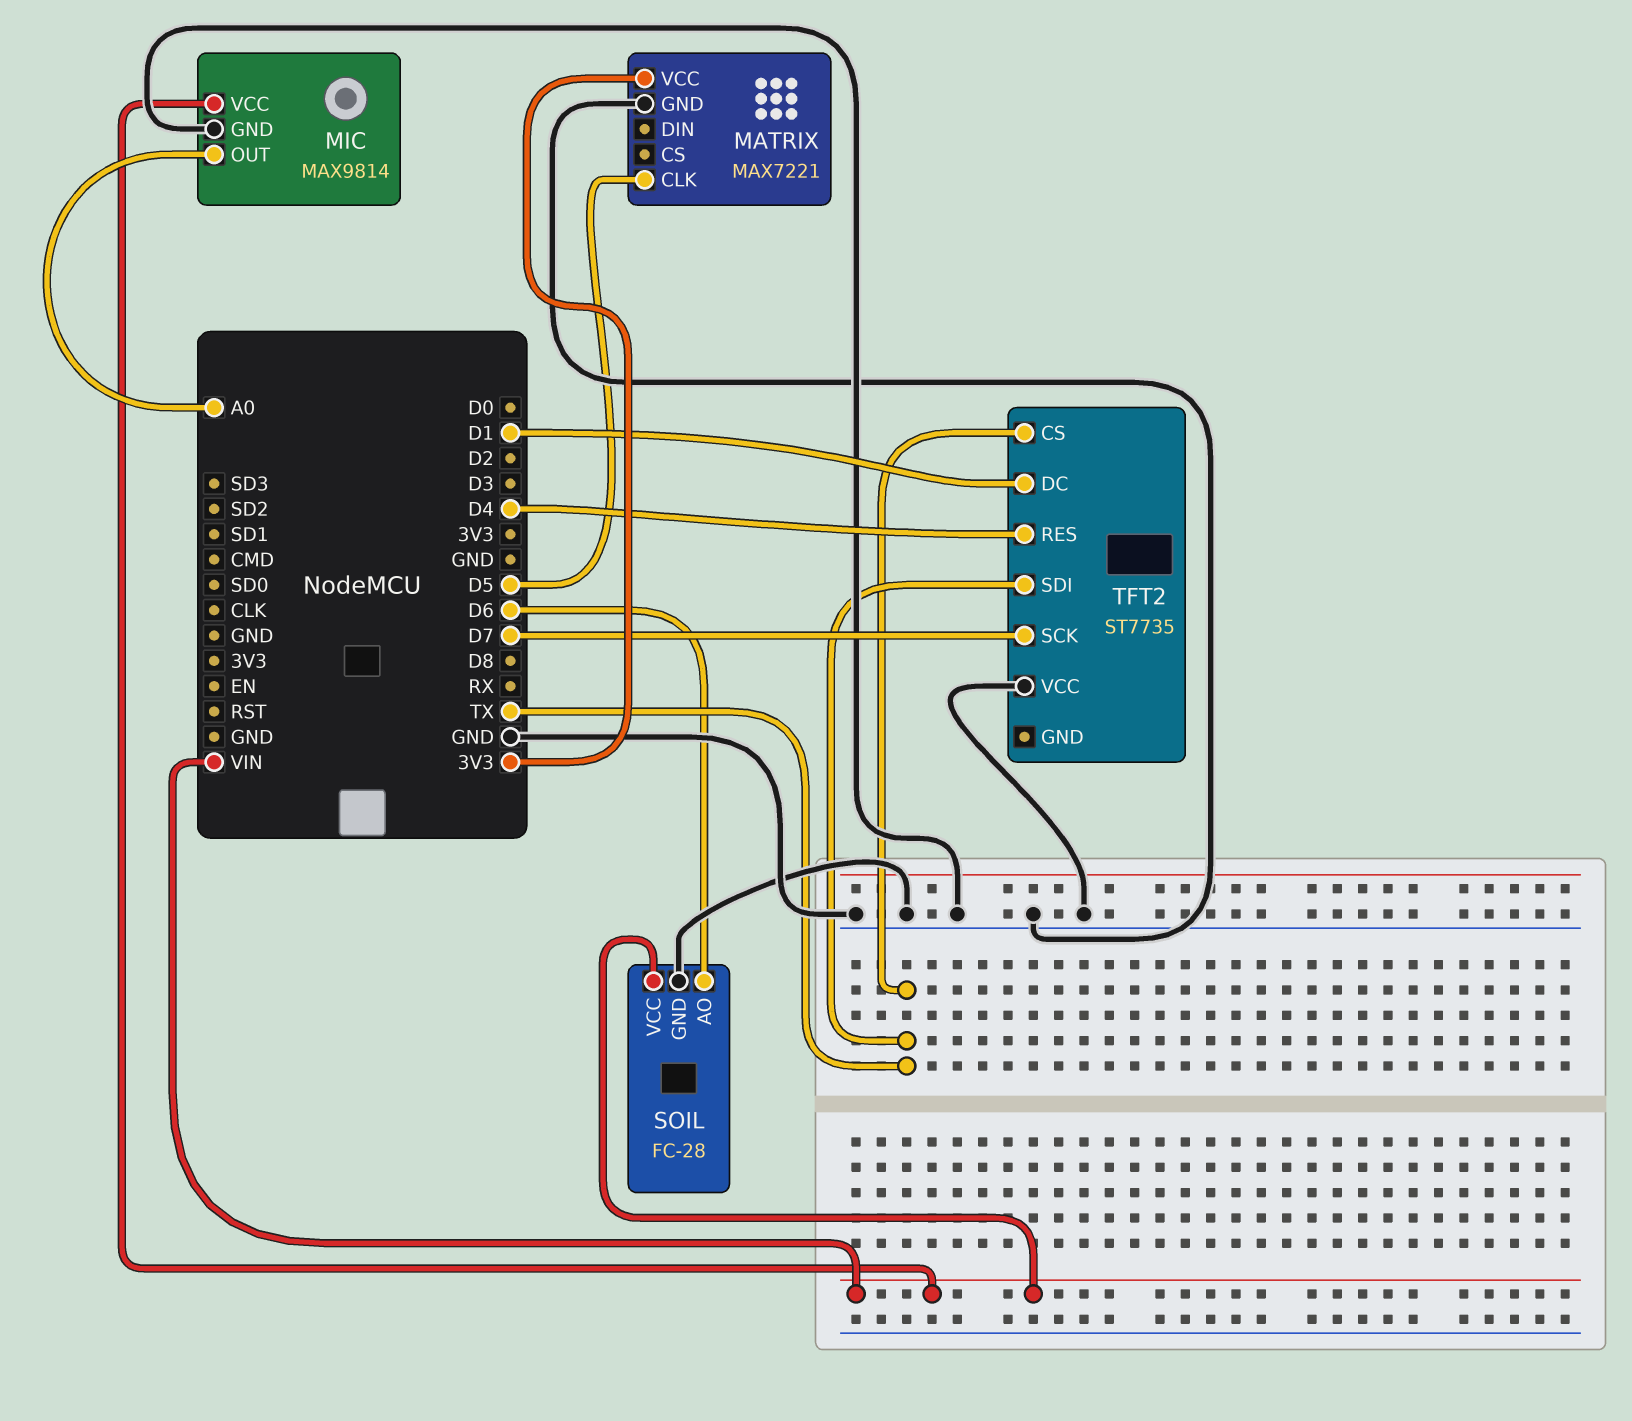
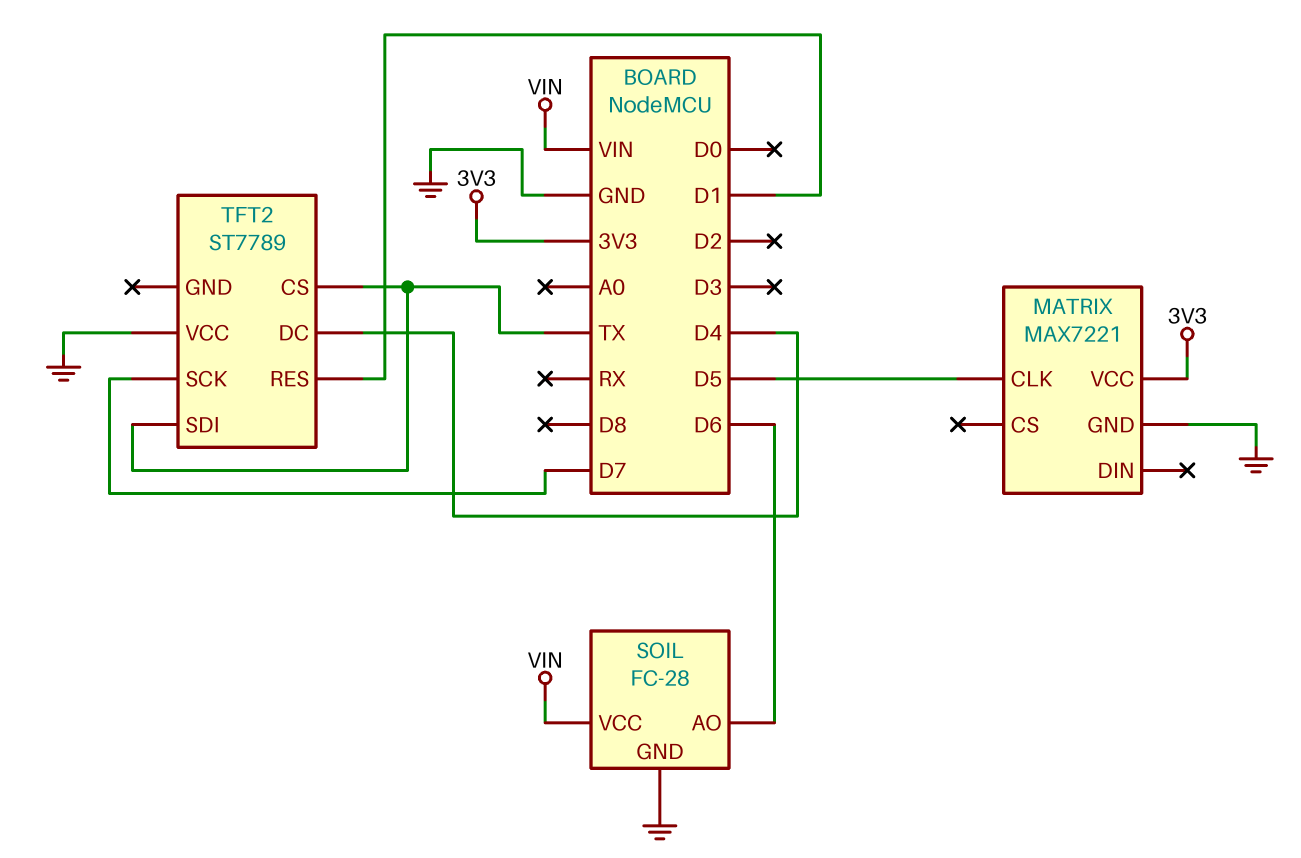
MIC: MAX9814 -> none
MIC pin GND: GND -> none
MIC pin OUT: A0 -> none
MIC pin VCC: VIN -> none
TFT2: ST7735 -> ST7789
TFT2 pin DC: D1 -> D4
TFT2 pin RES: D4 -> D1

